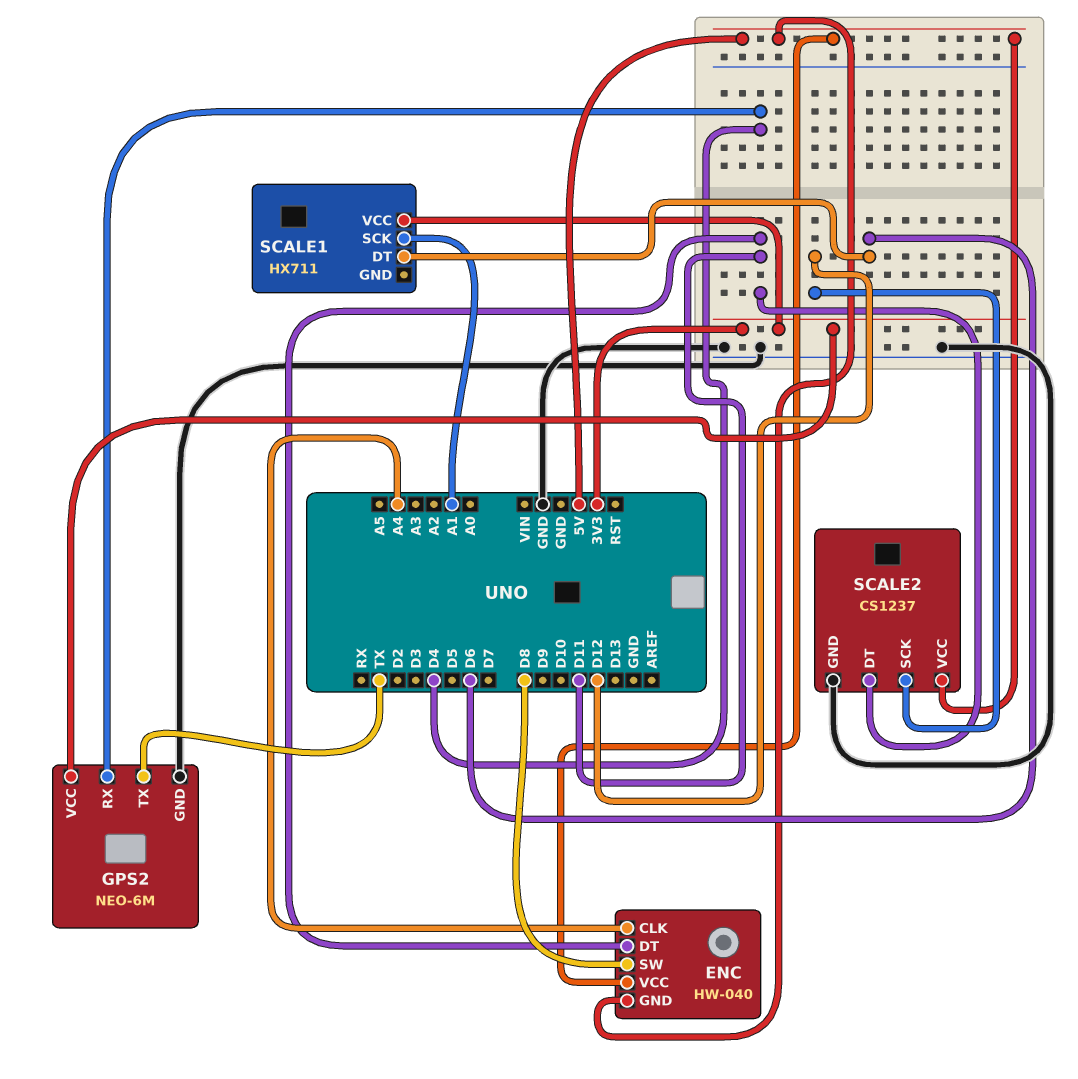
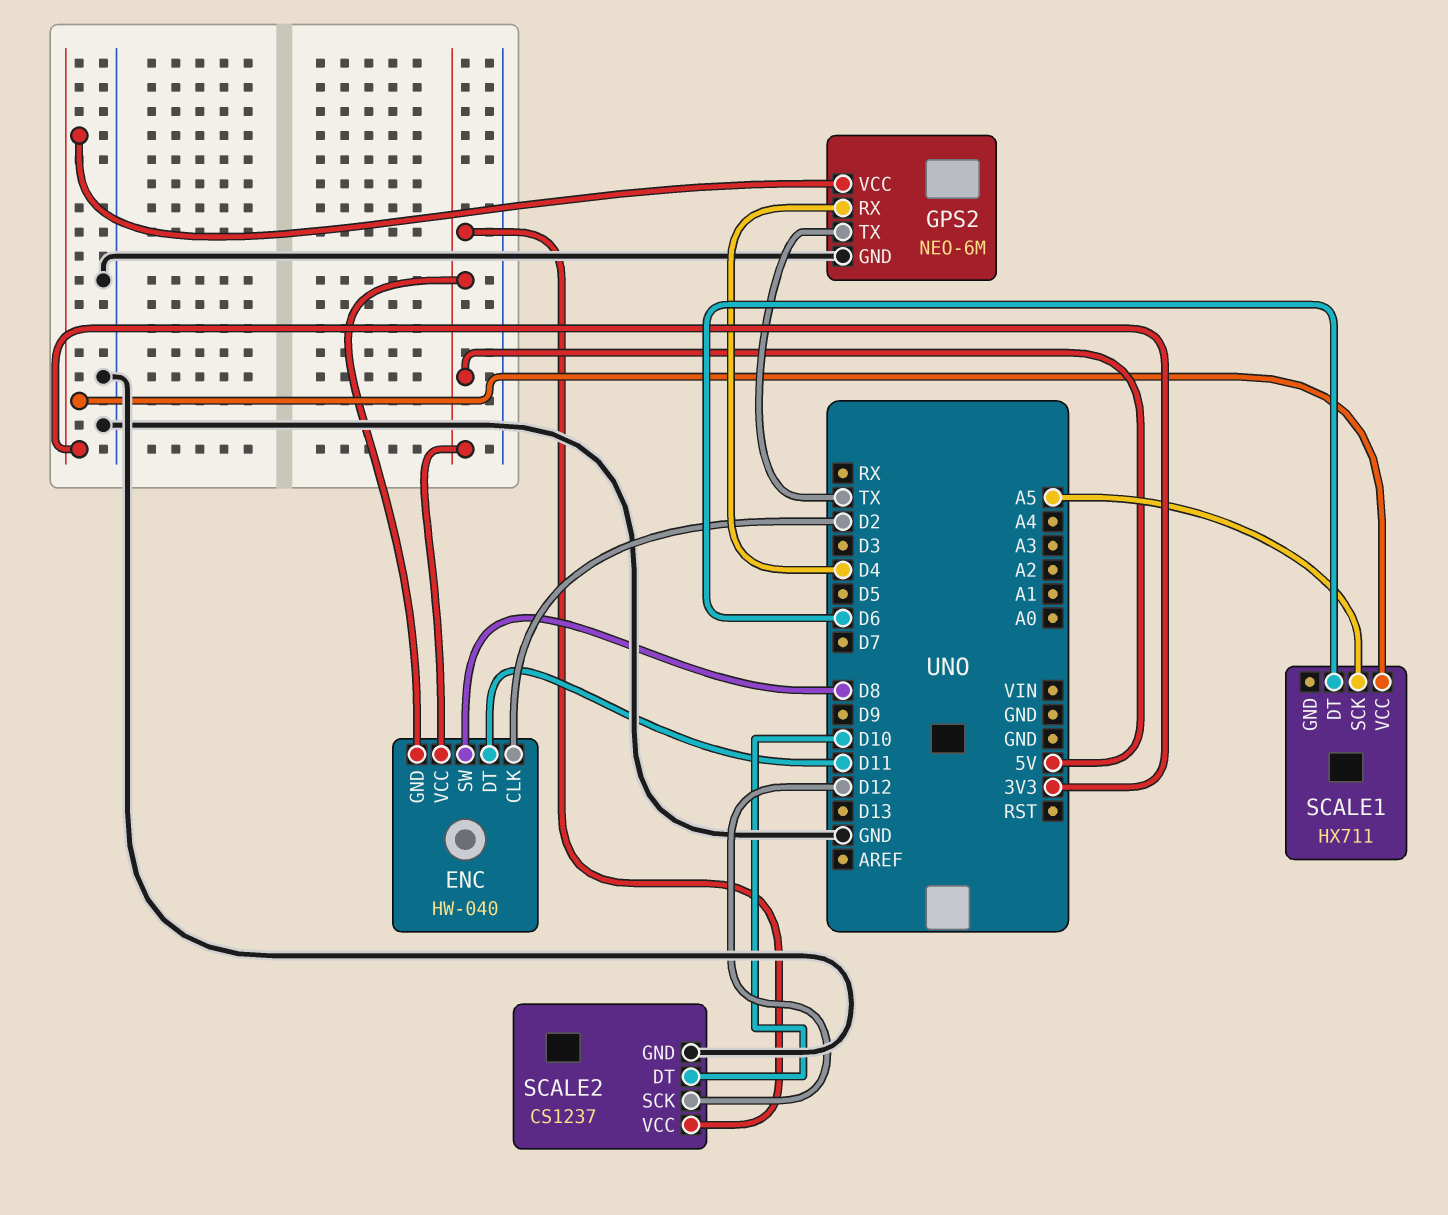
ENC pin CLK: A4 -> D2
SCALE1 pin SCK: A1 -> A5
SCALE2 pin DT: D11 -> D10

